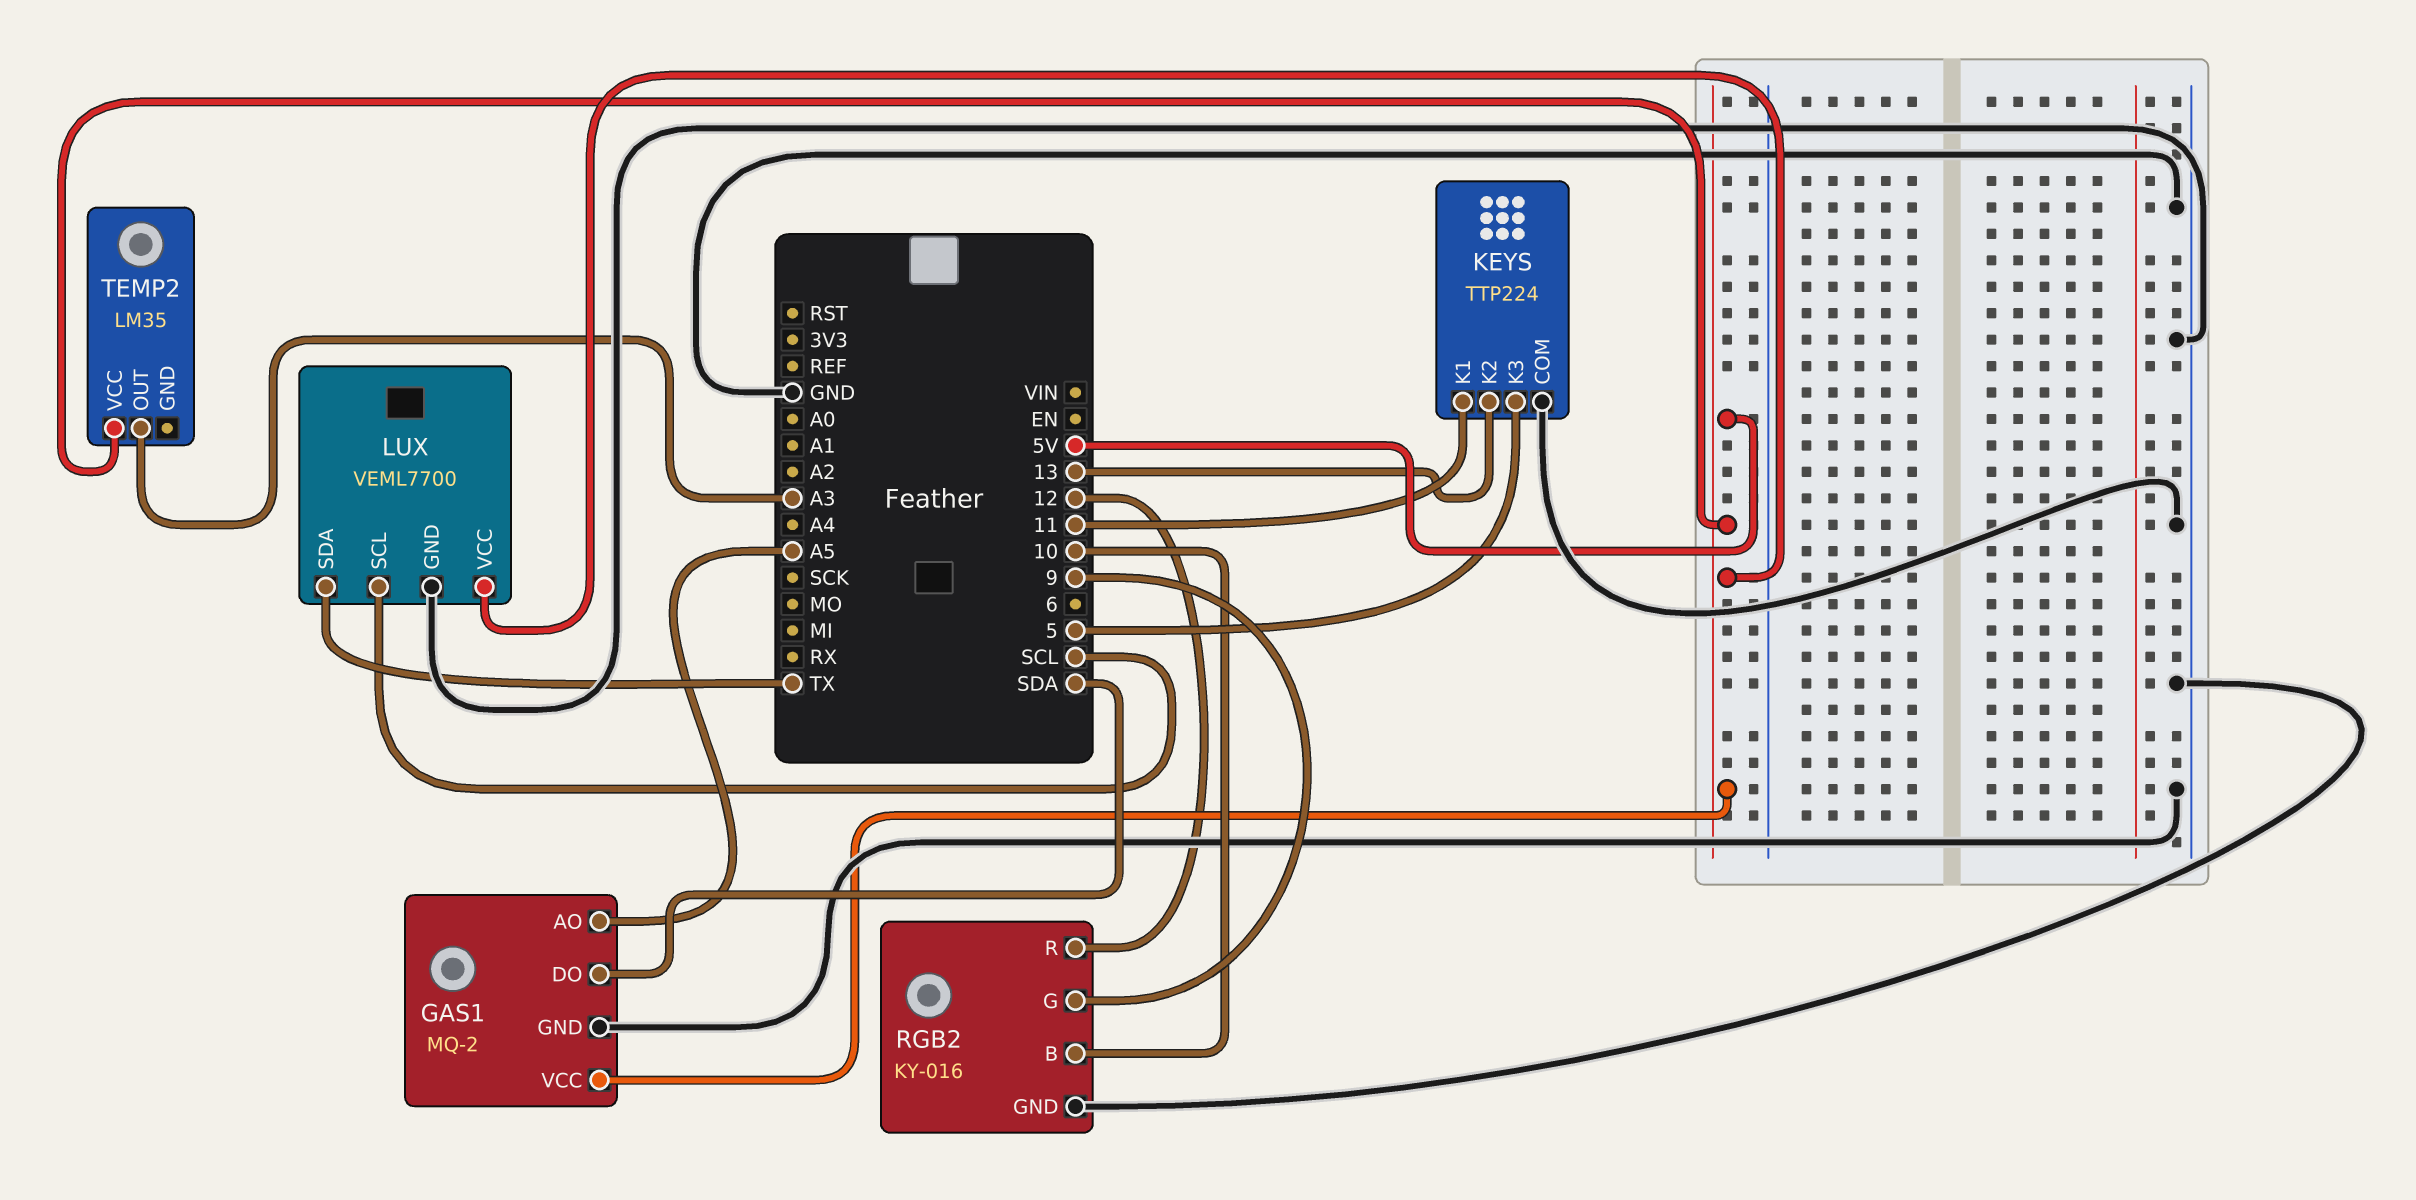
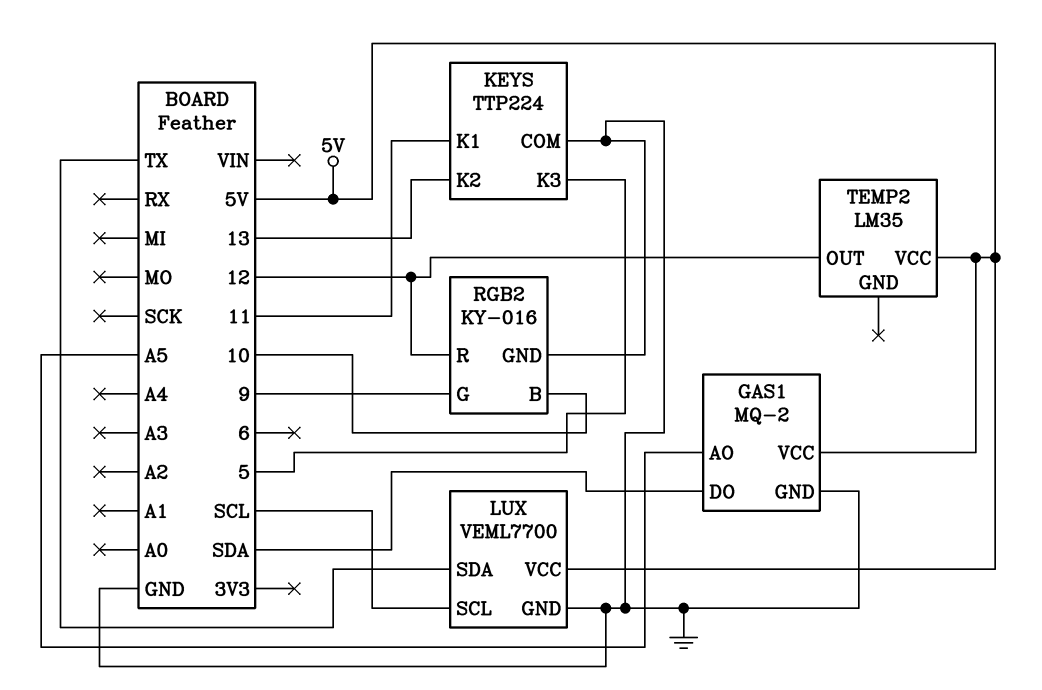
TEMP2 pin OUT: A3 -> 12

